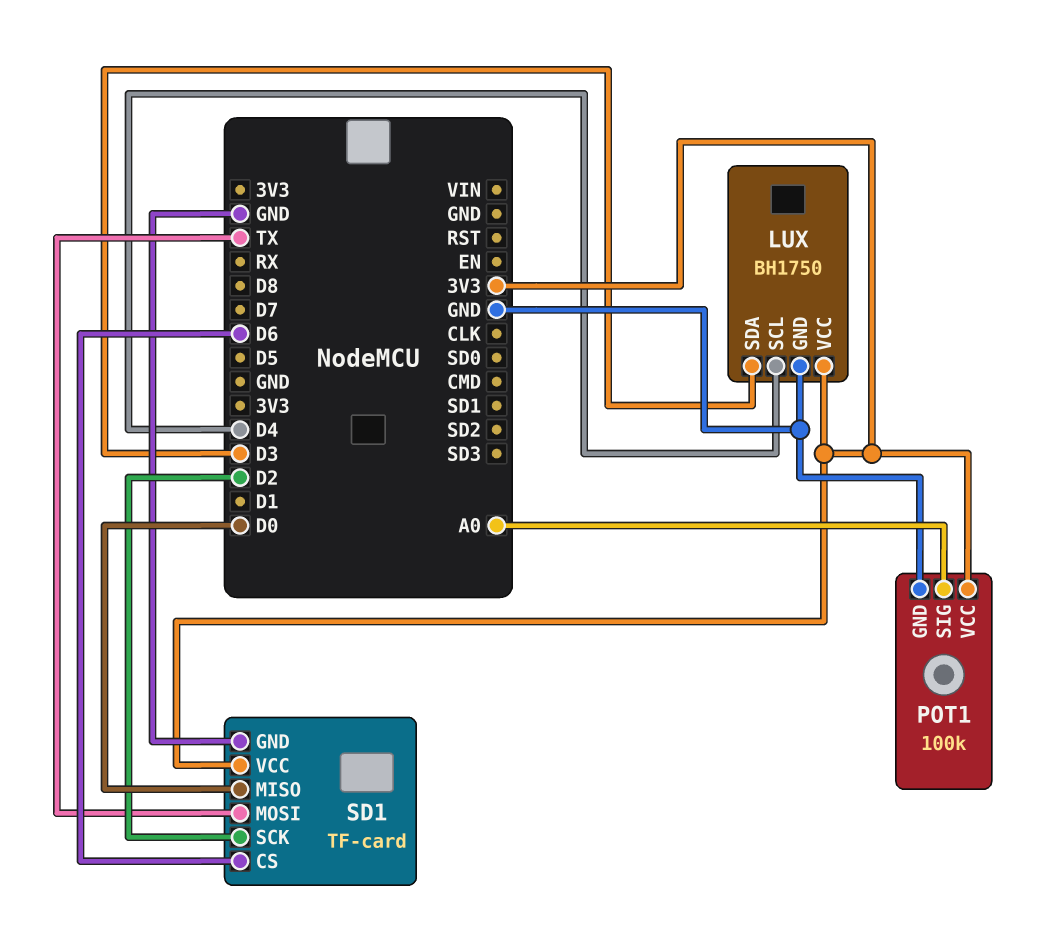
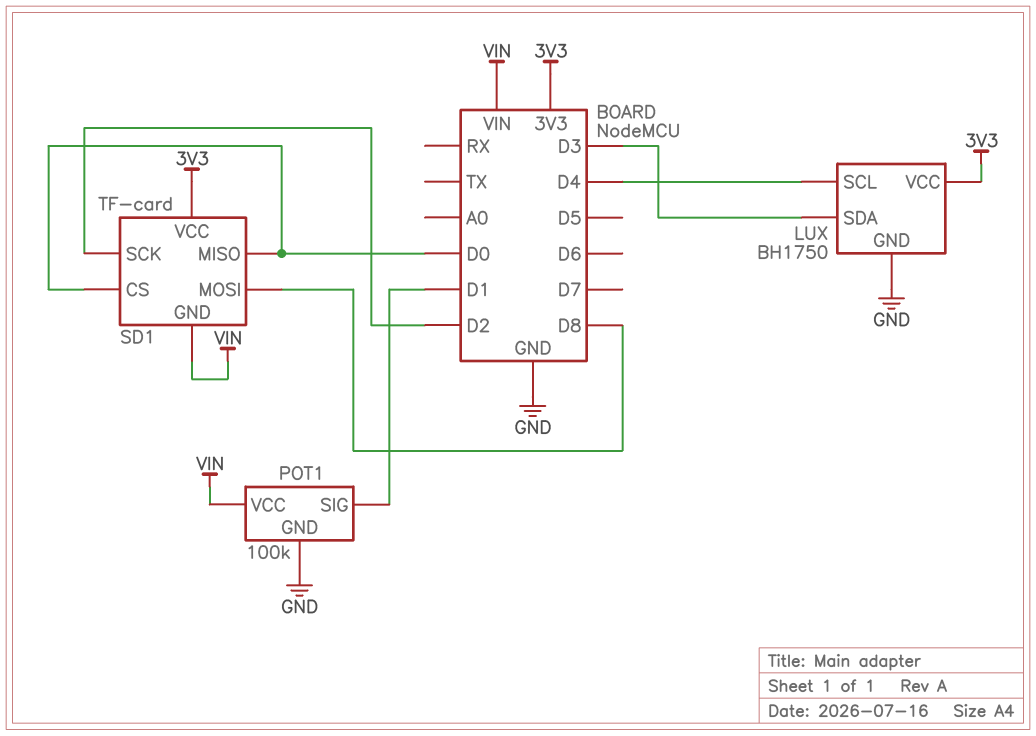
POT1 pin SIG: A0 -> D1
POT1 pin VCC: 3V3 -> VIN
SD1 pin CS: D6 -> D0
SD1 pin GND: GND -> VIN
SD1 pin MOSI: TX -> D8

